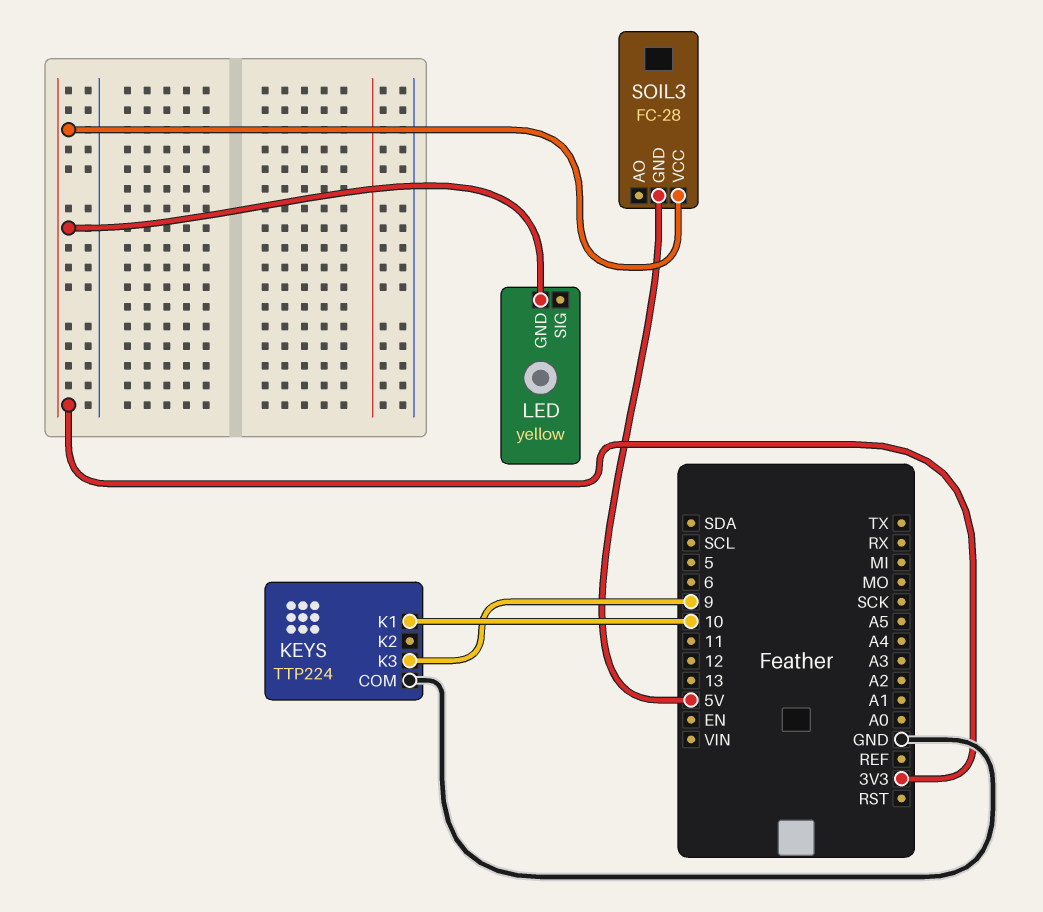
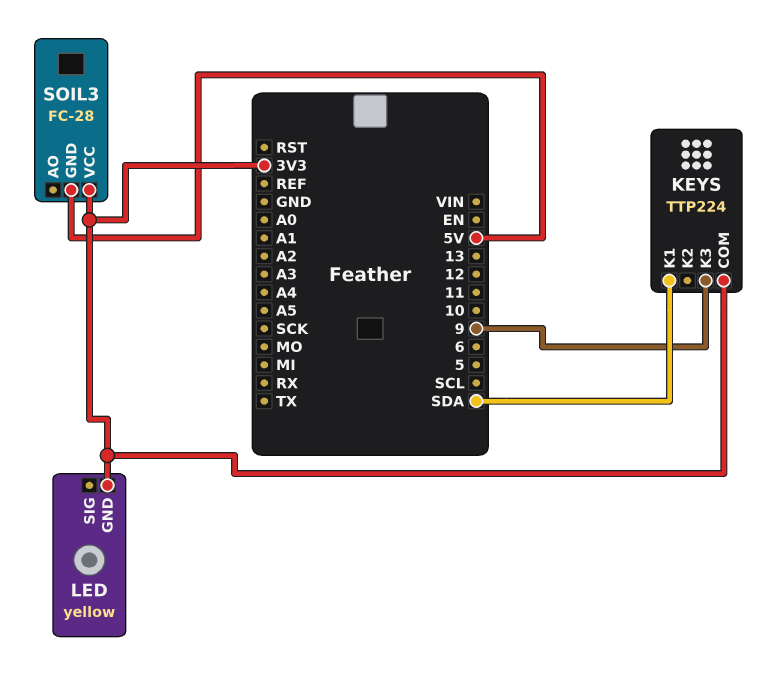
KEYS pin COM: GND -> 3V3
KEYS pin K1: 10 -> SDA

